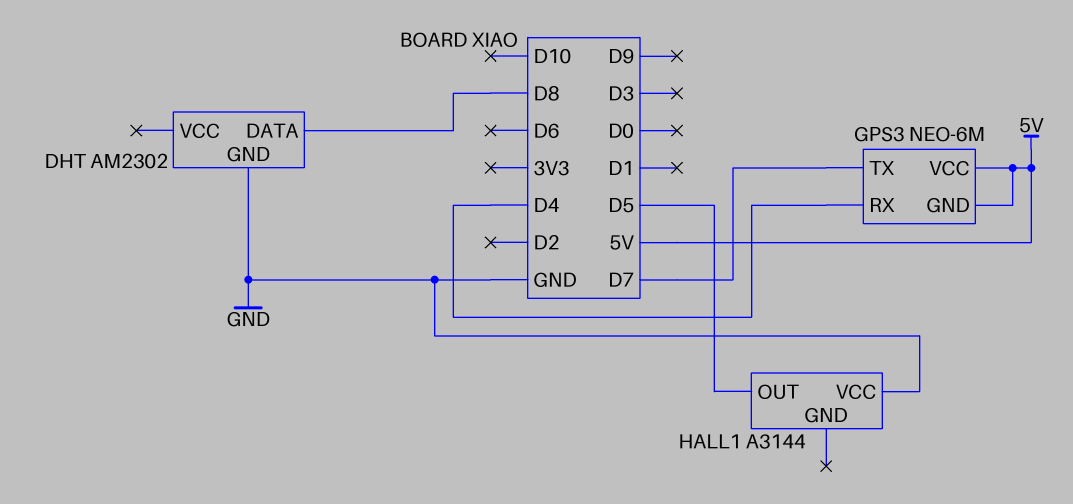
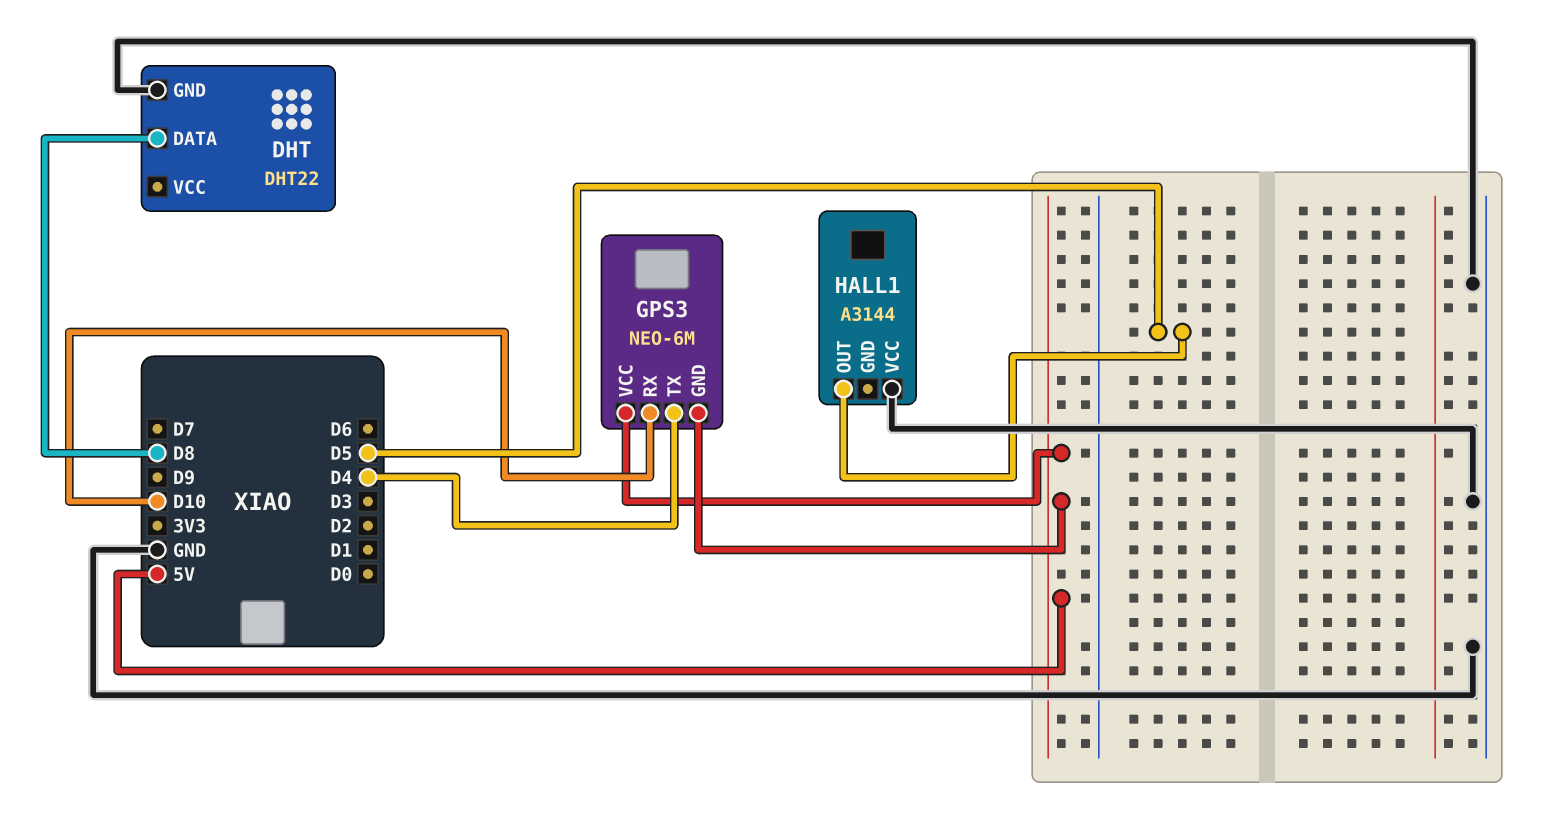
DHT: AM2302 -> DHT22
GPS3 pin RX: D4 -> D10
GPS3 pin TX: D7 -> D4

